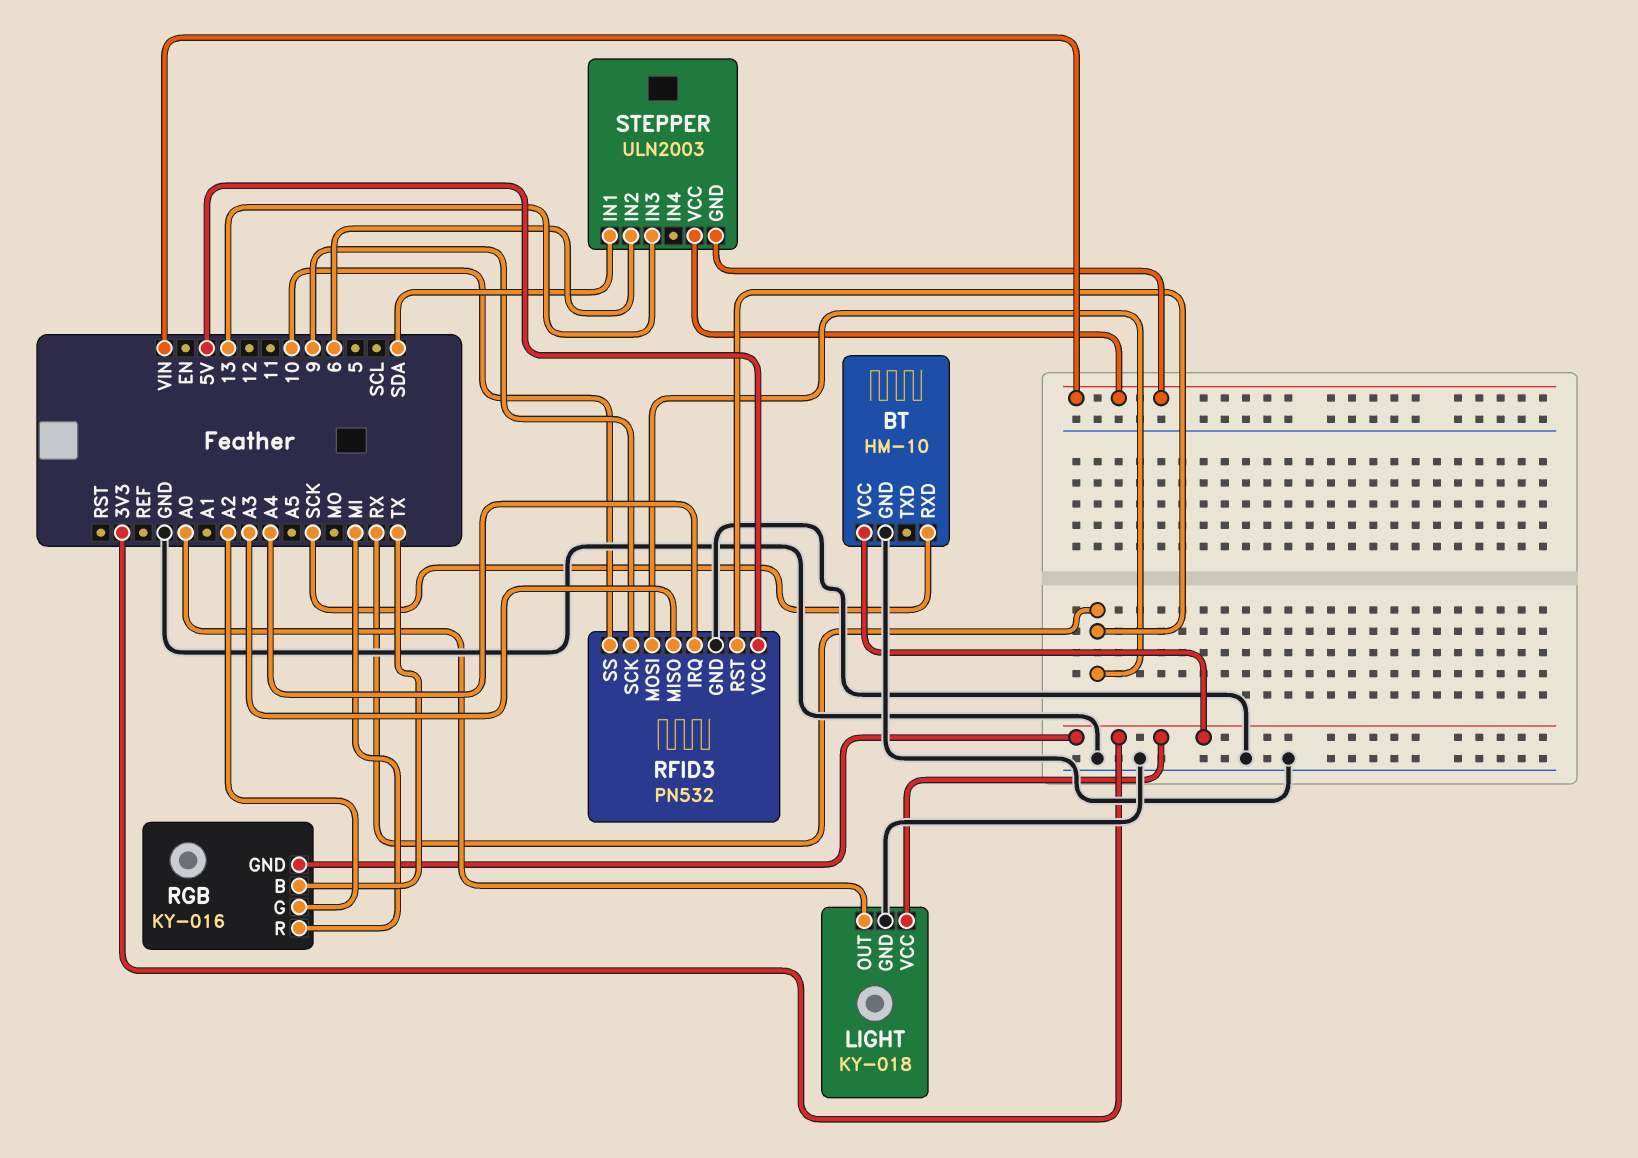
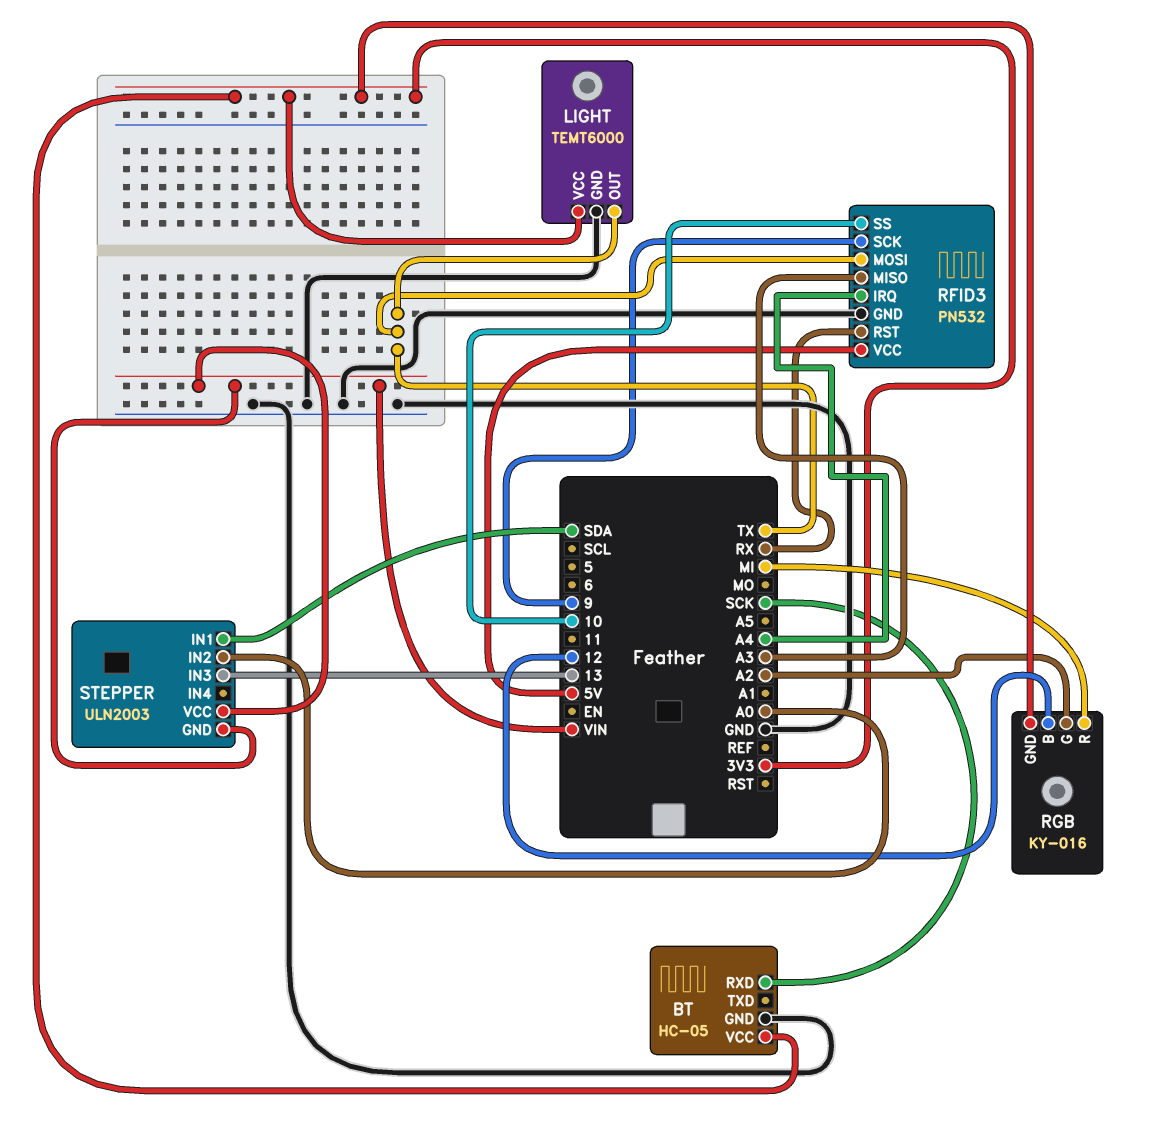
BT: HM-10 -> HC-05
LIGHT: KY-018 -> TEMT6000
LIGHT pin OUT: A0 -> TX
RFID3 pin MOSI: RX -> TX
RGB pin B: TX -> 12
STEPPER pin IN2: 6 -> A0

